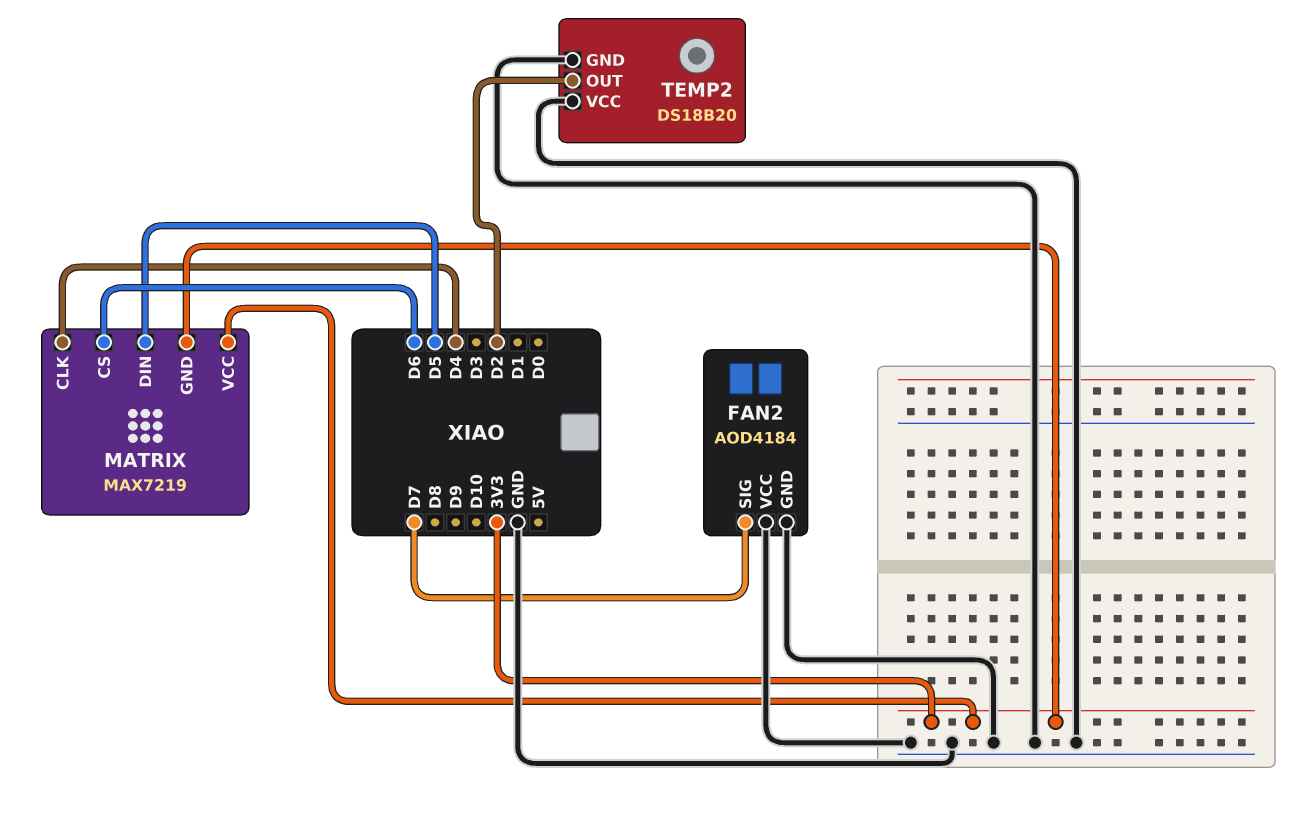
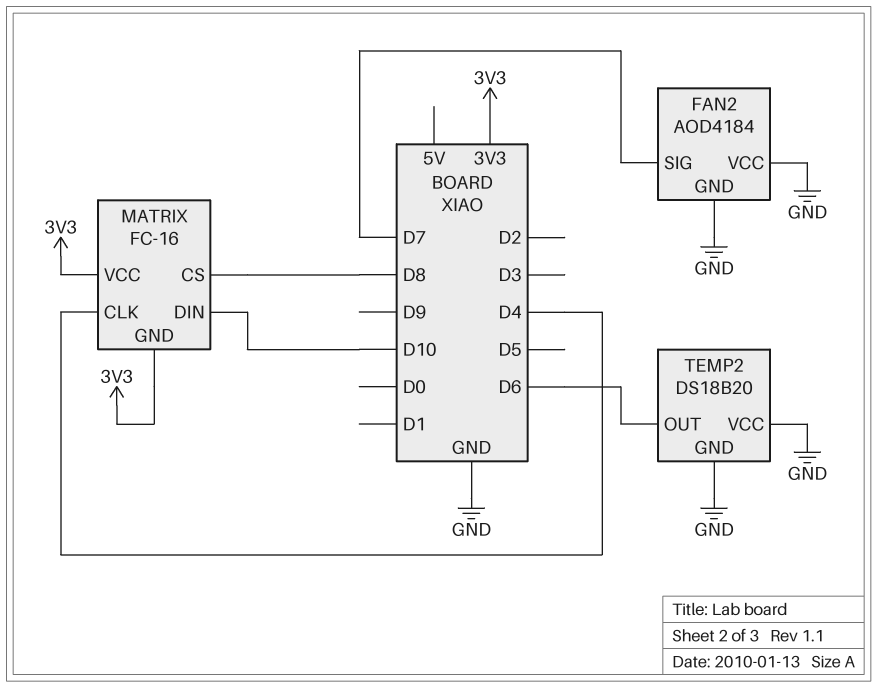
MATRIX: MAX7219 -> FC-16
MATRIX pin CS: D6 -> D8
MATRIX pin DIN: D5 -> D10
TEMP2 pin OUT: D2 -> D6

